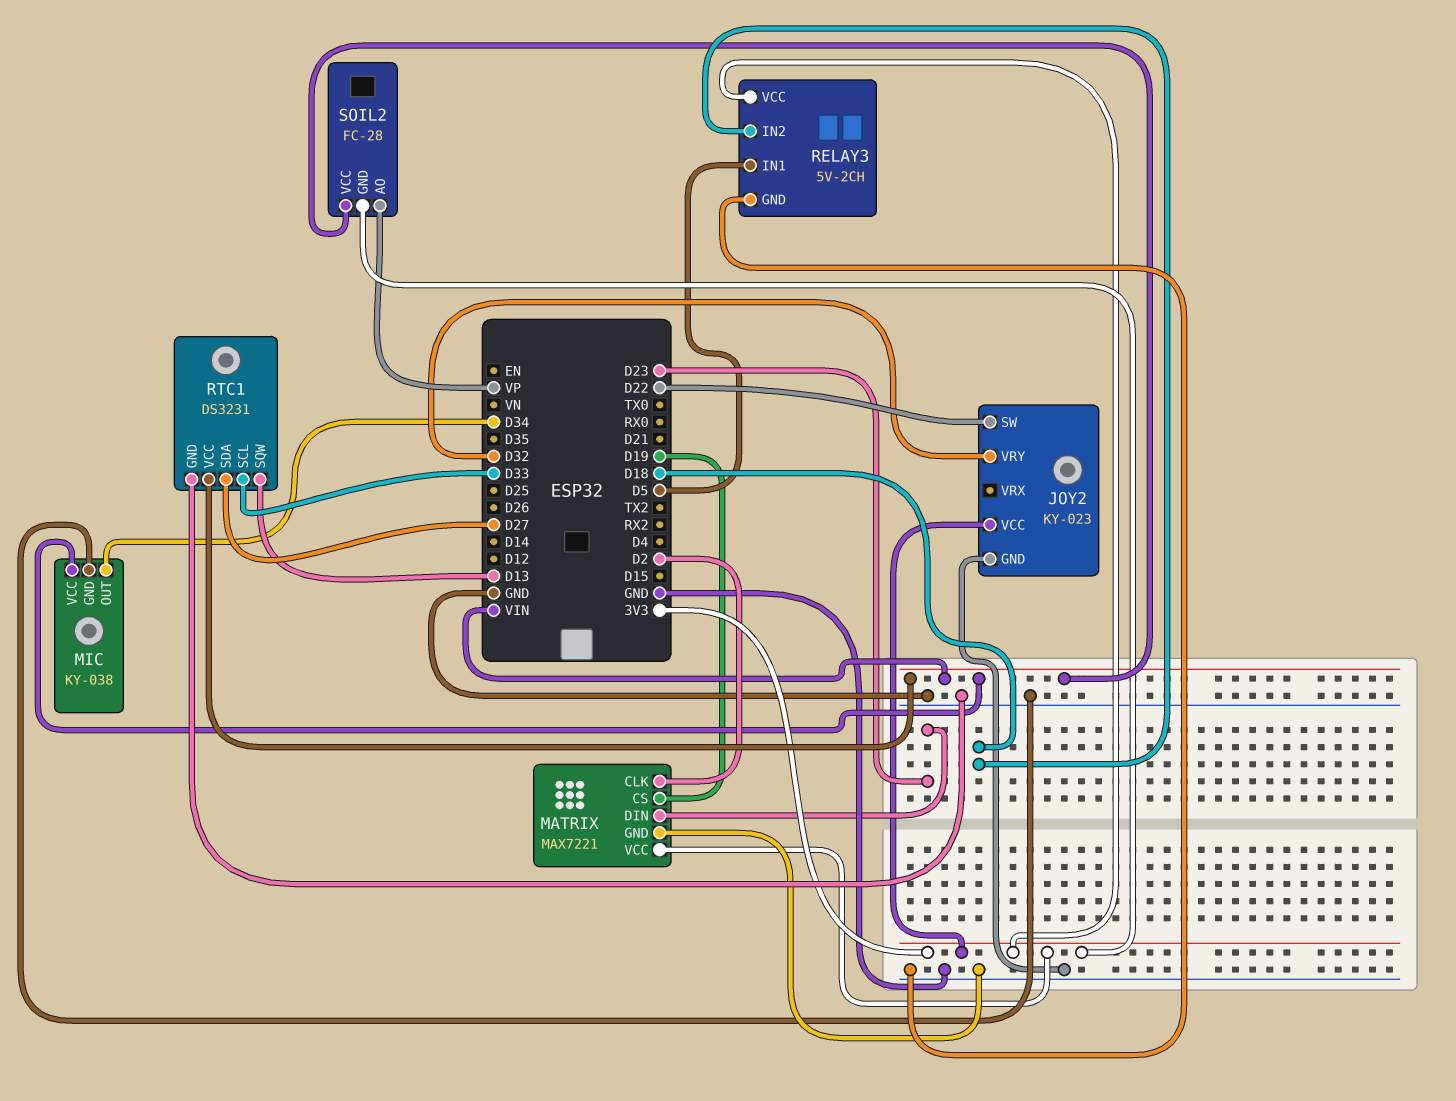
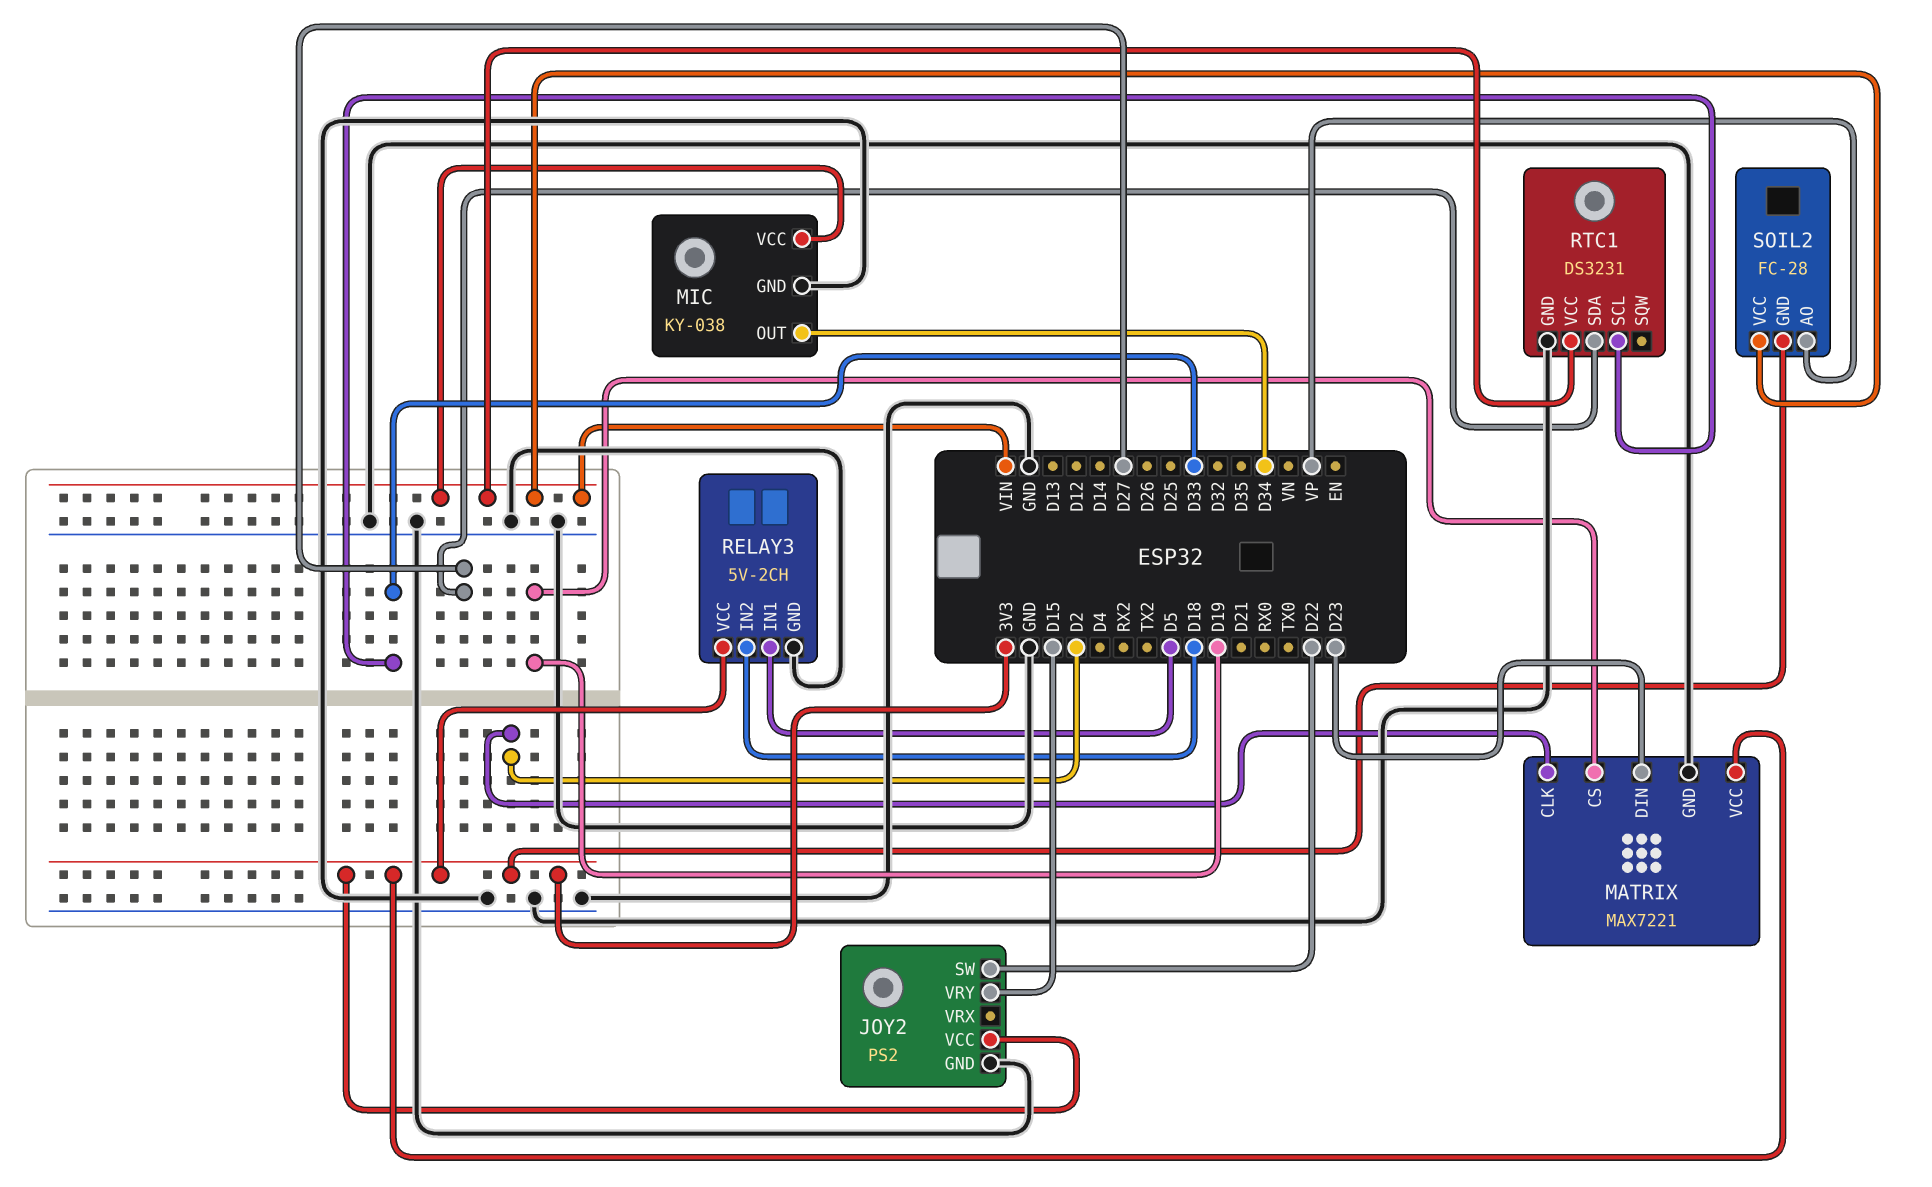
JOY2: KY-023 -> PS2
JOY2 pin VRY: D32 -> D15
RTC1 pin SQW: D13 -> none

